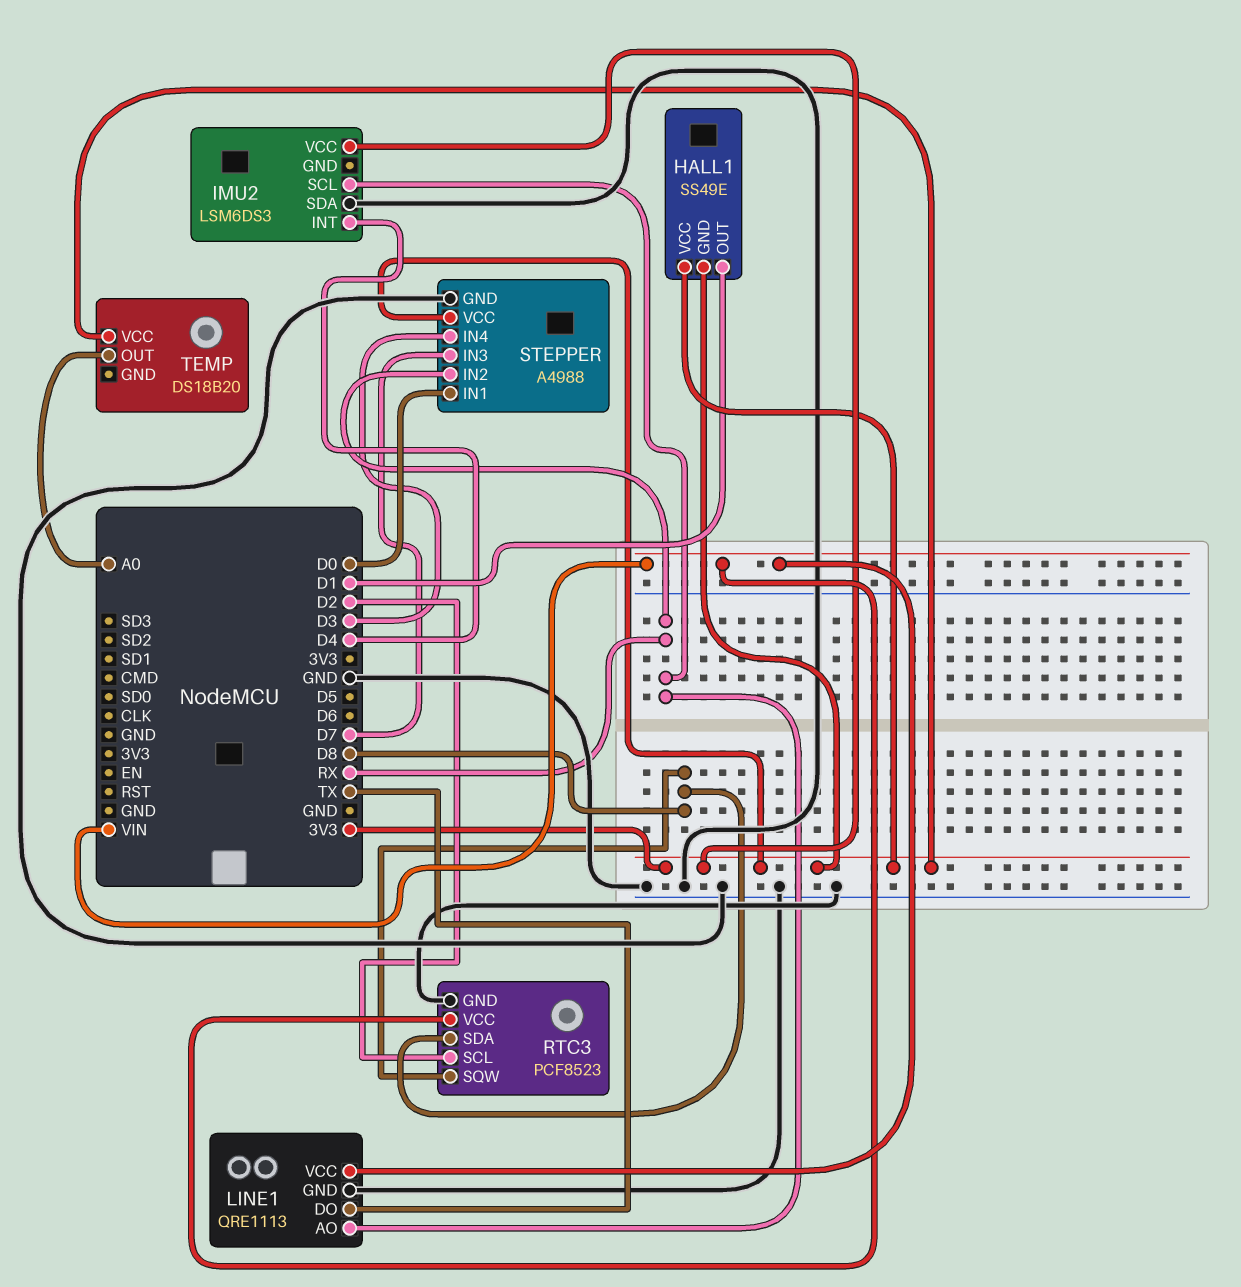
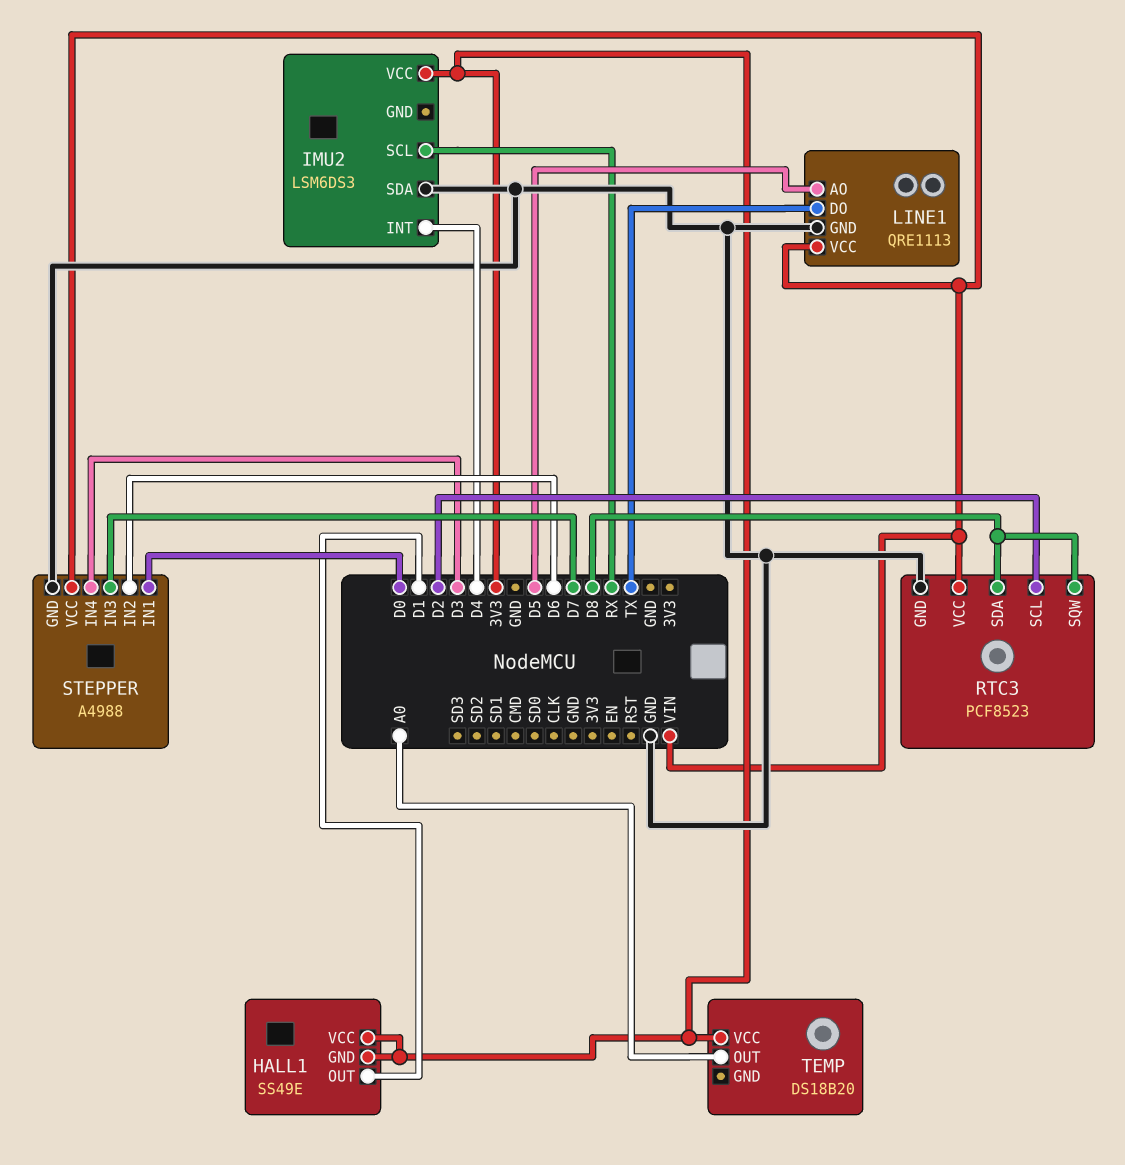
LINE1 pin AO: RX -> D5
STEPPER pin IN2: RX -> D6
STEPPER pin VCC: 3V3 -> VIN

